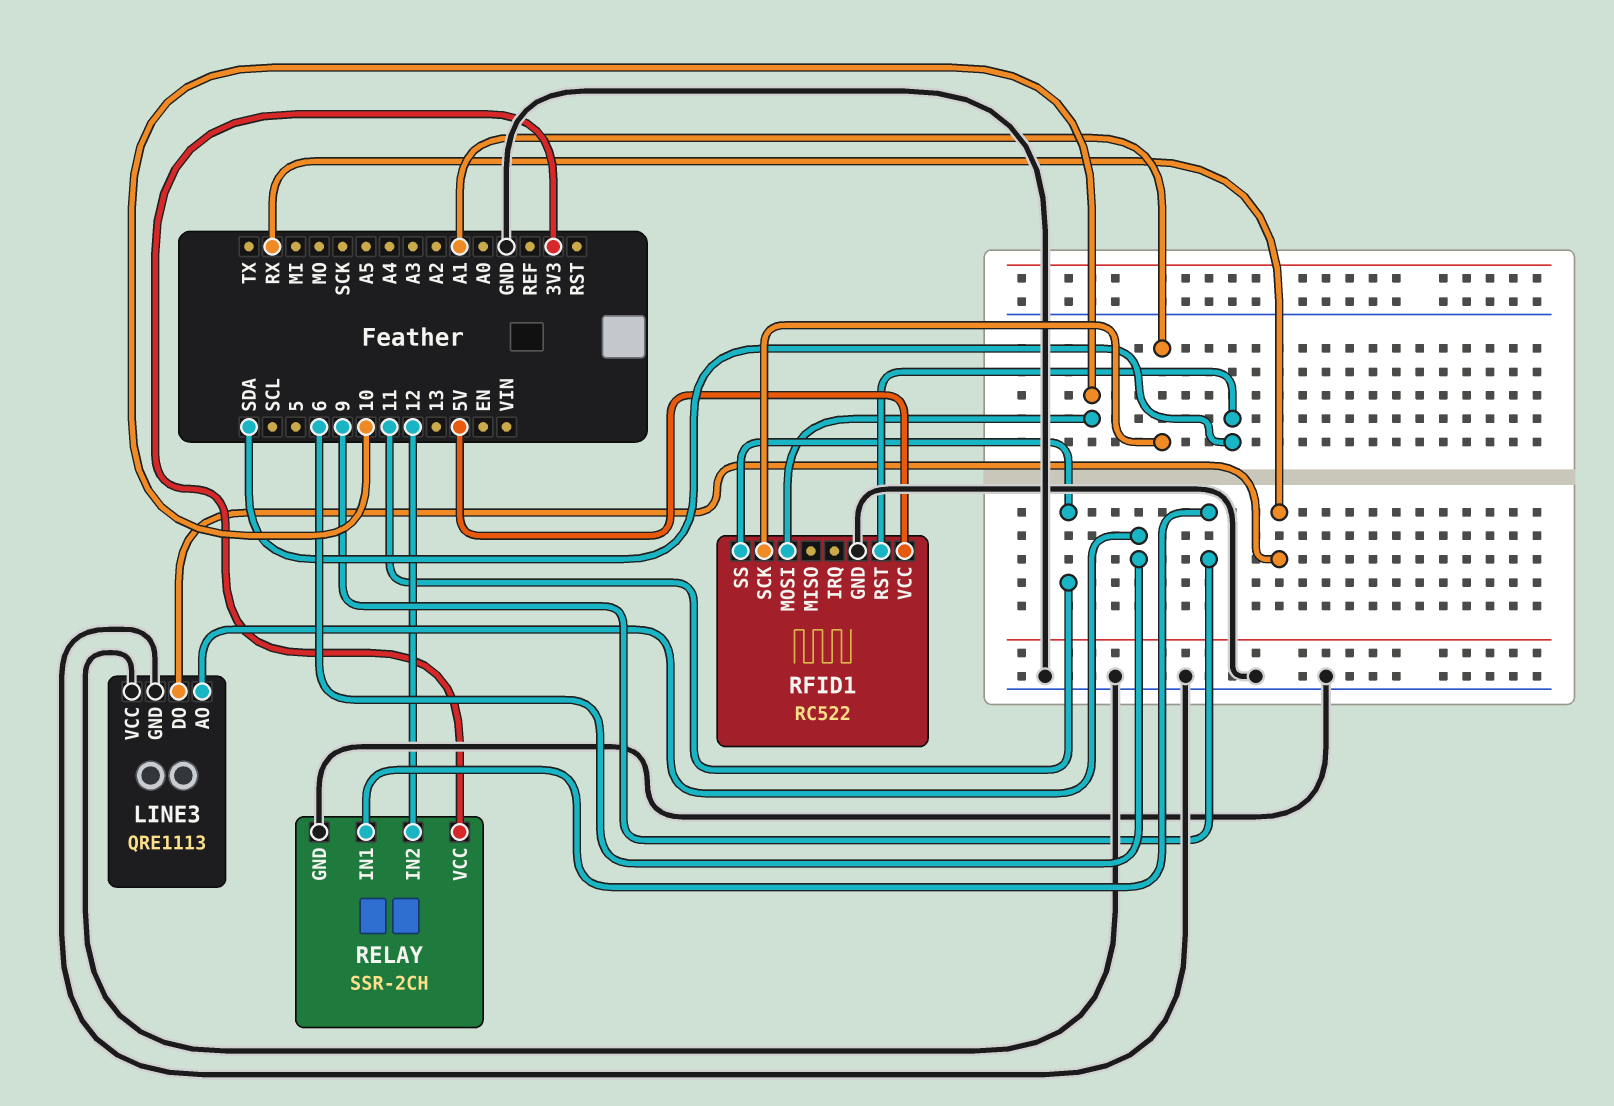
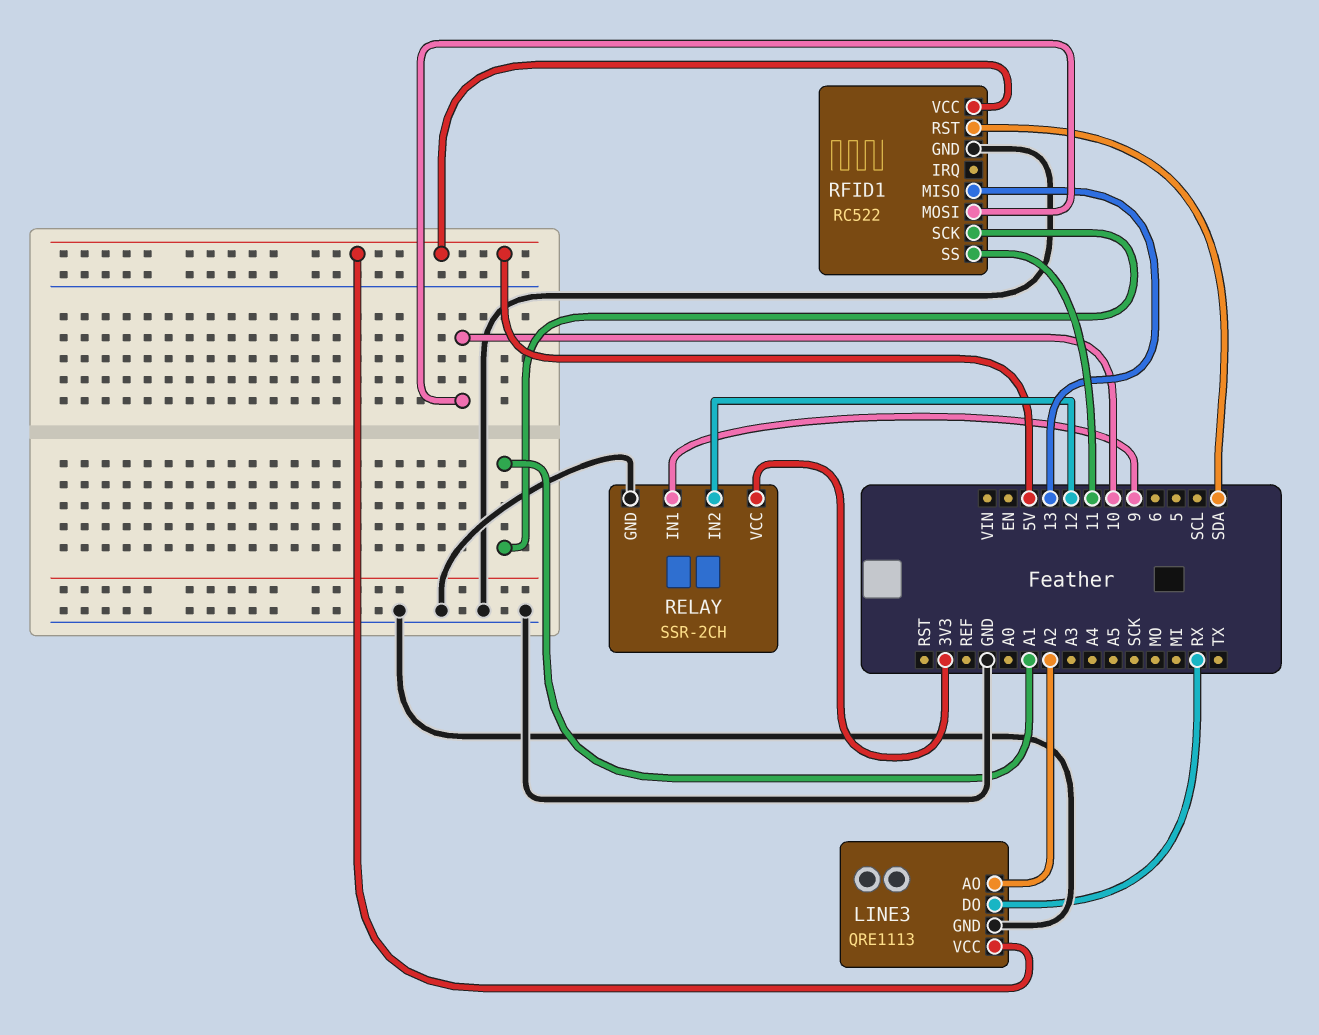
LINE3 pin AO: 6 -> A2
LINE3 pin VCC: GND -> 5V
RFID1 pin MISO: none -> 13

